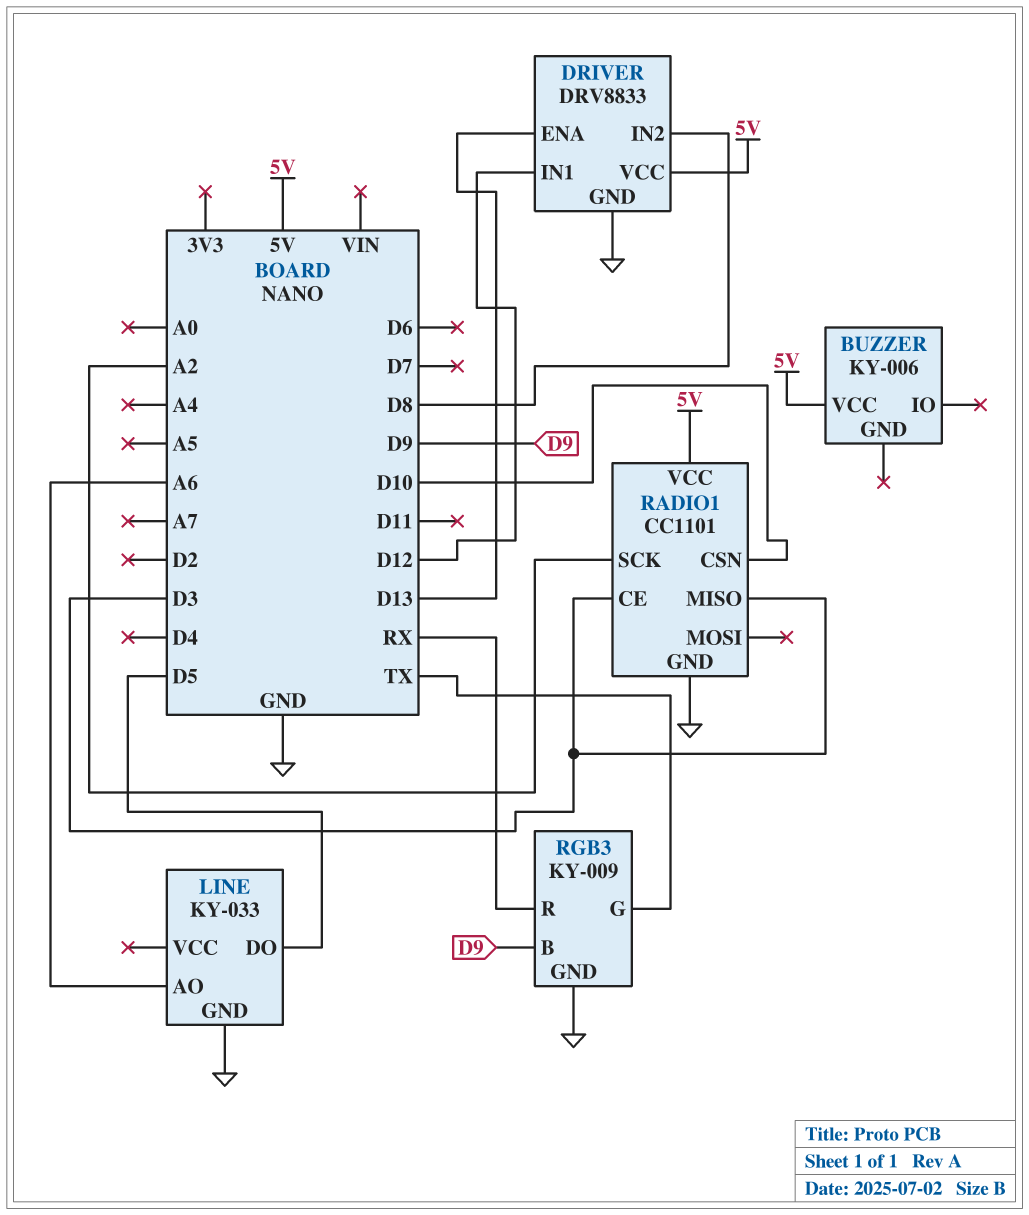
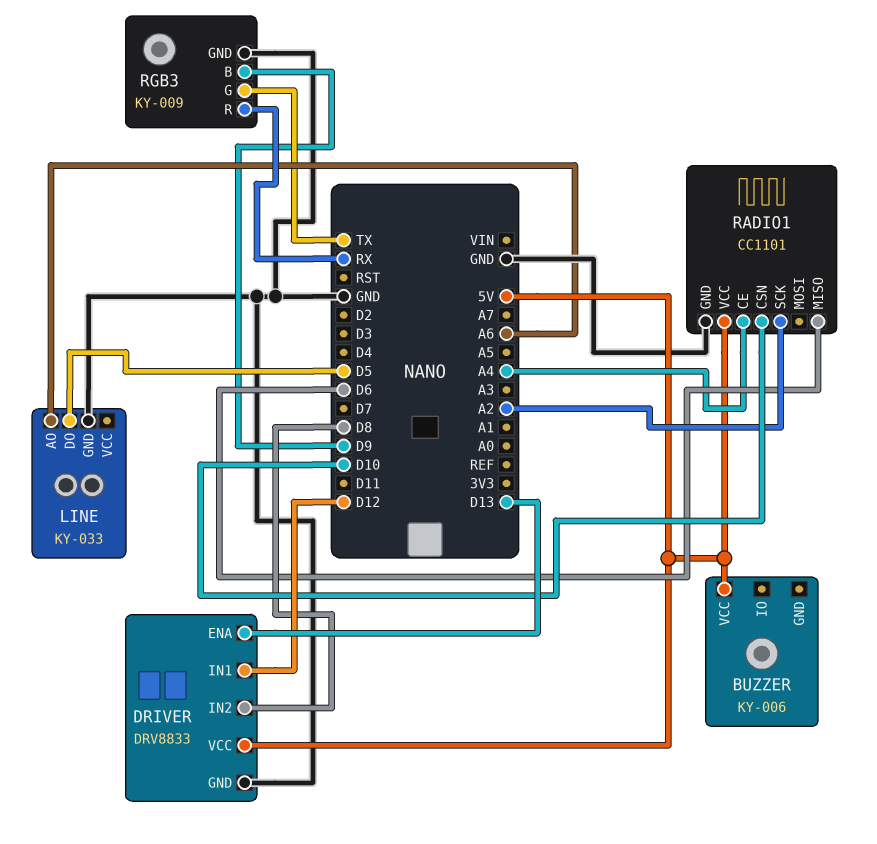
RADIO1 pin CE: D3 -> A4
RADIO1 pin MISO: D3 -> D6

